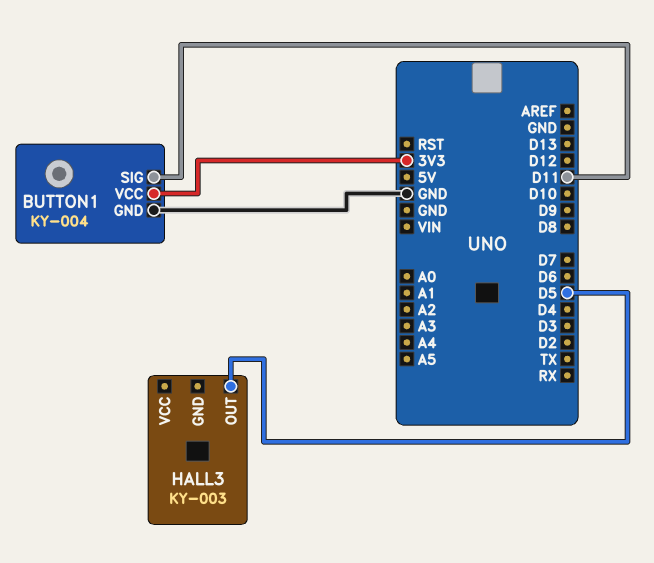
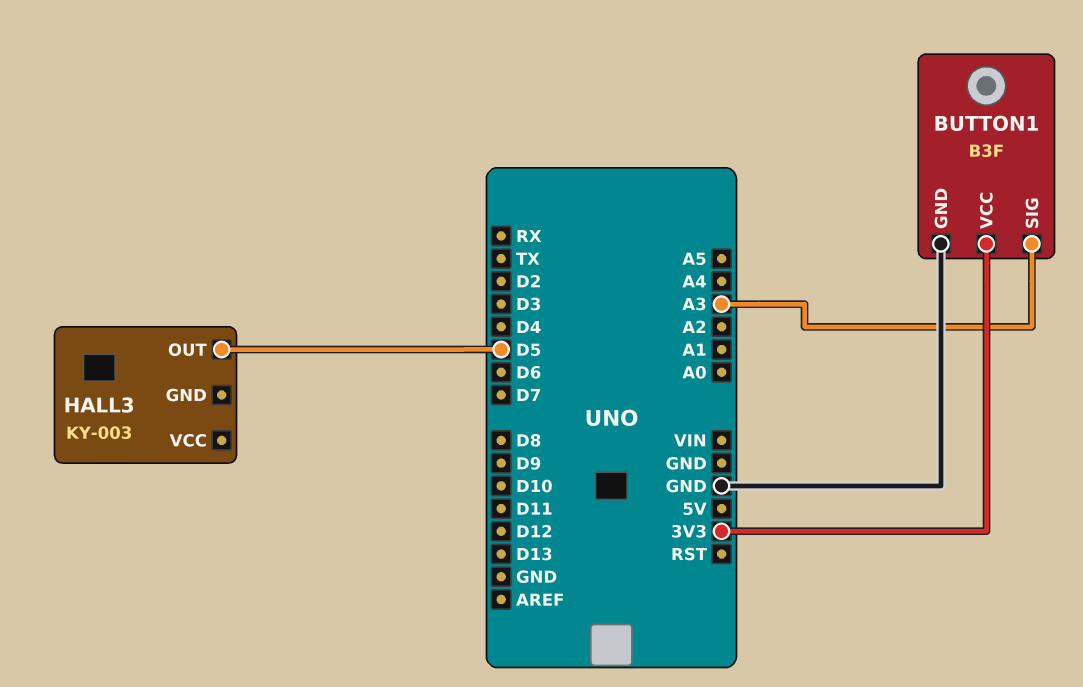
BUTTON1: KY-004 -> B3F
BUTTON1 pin SIG: D11 -> A3

